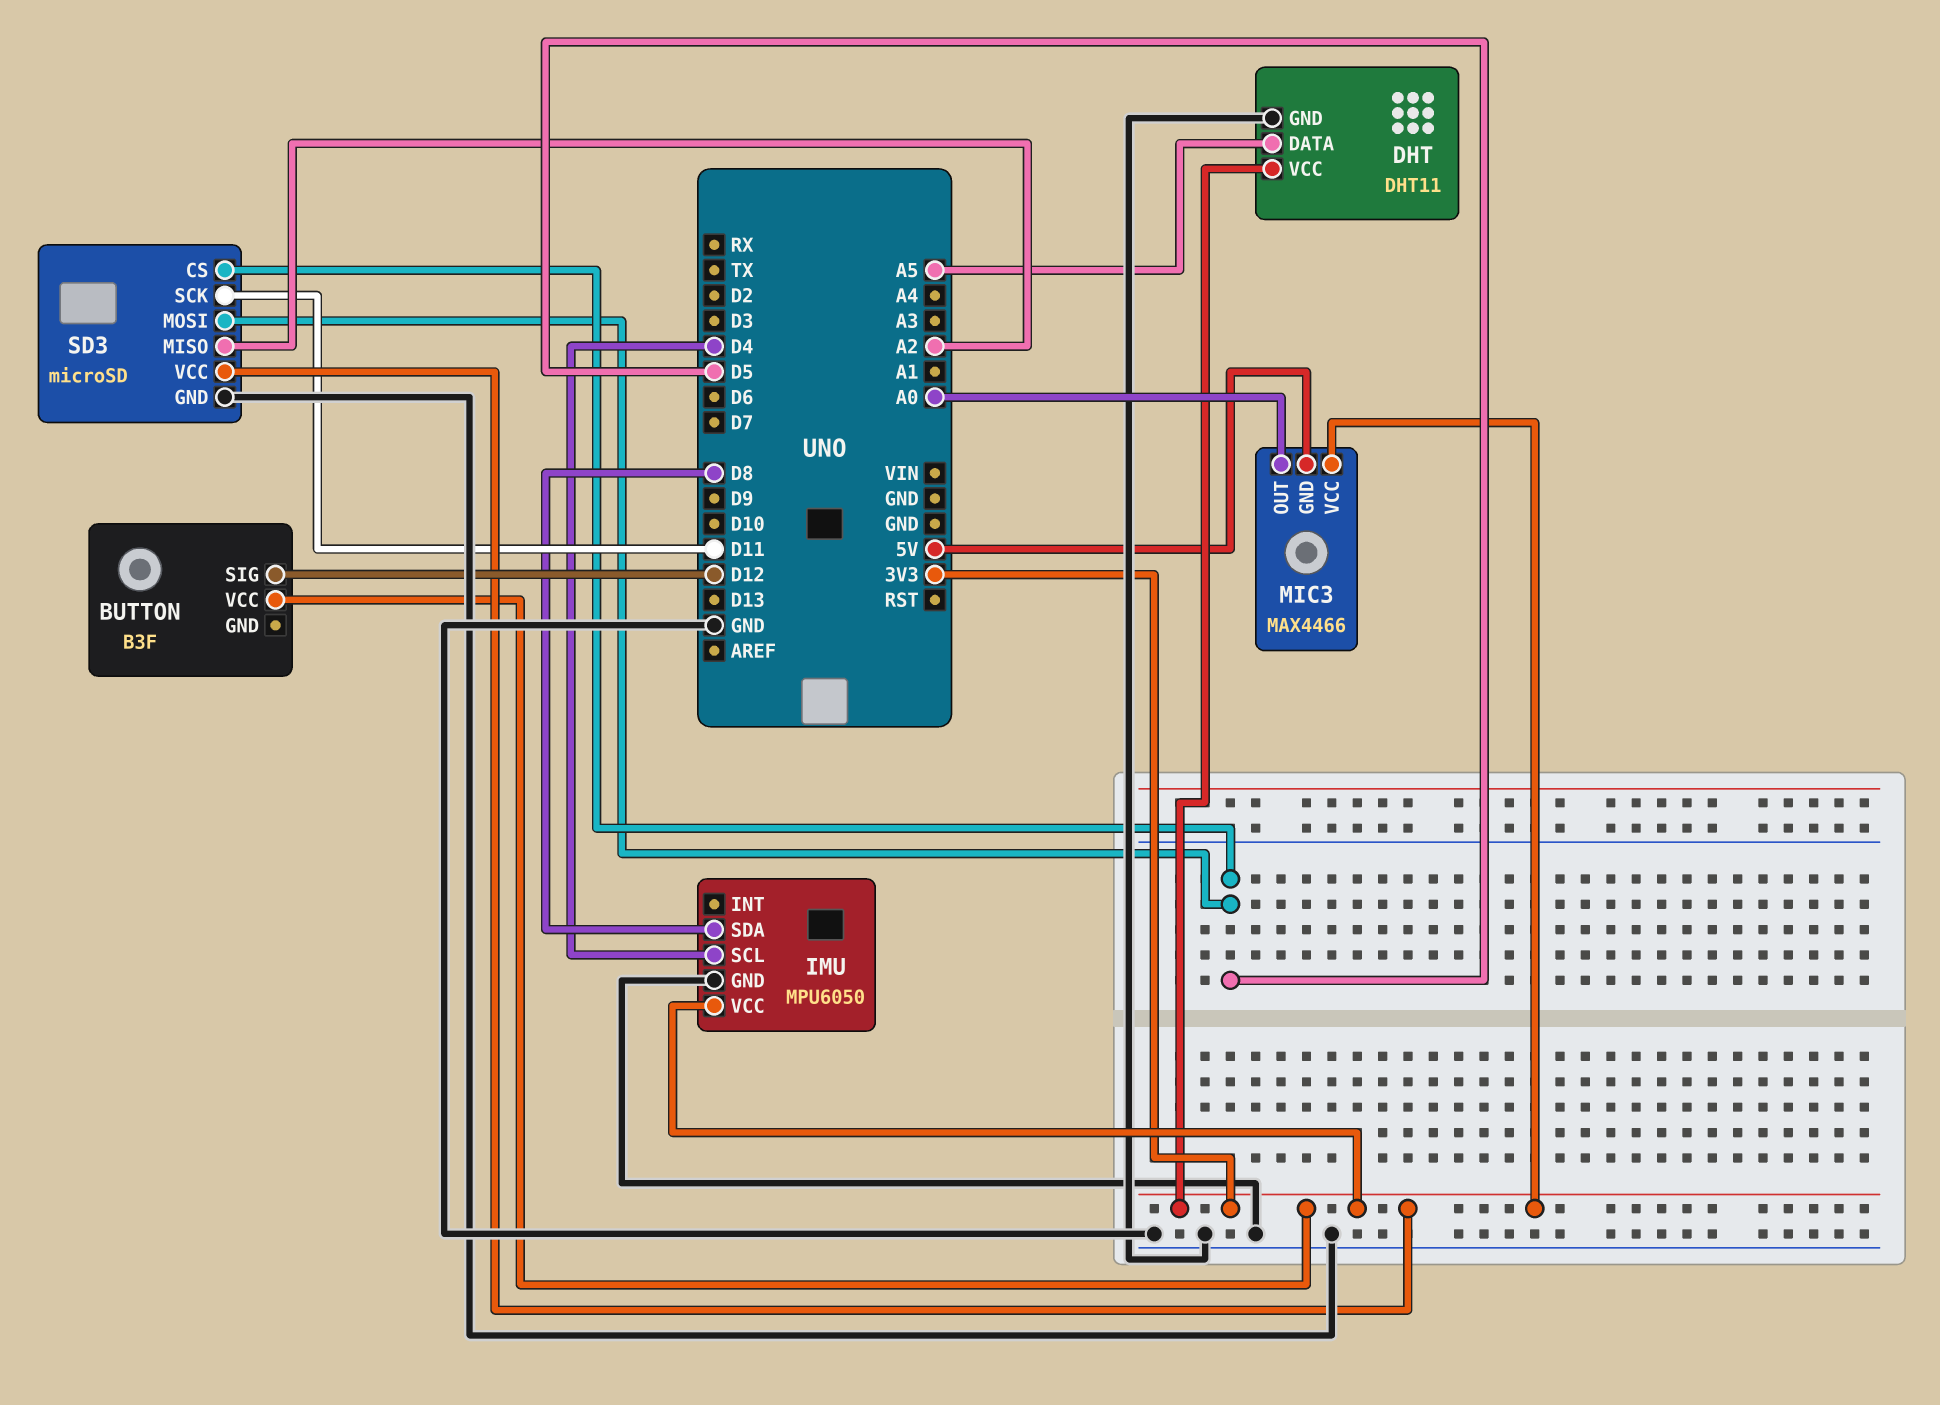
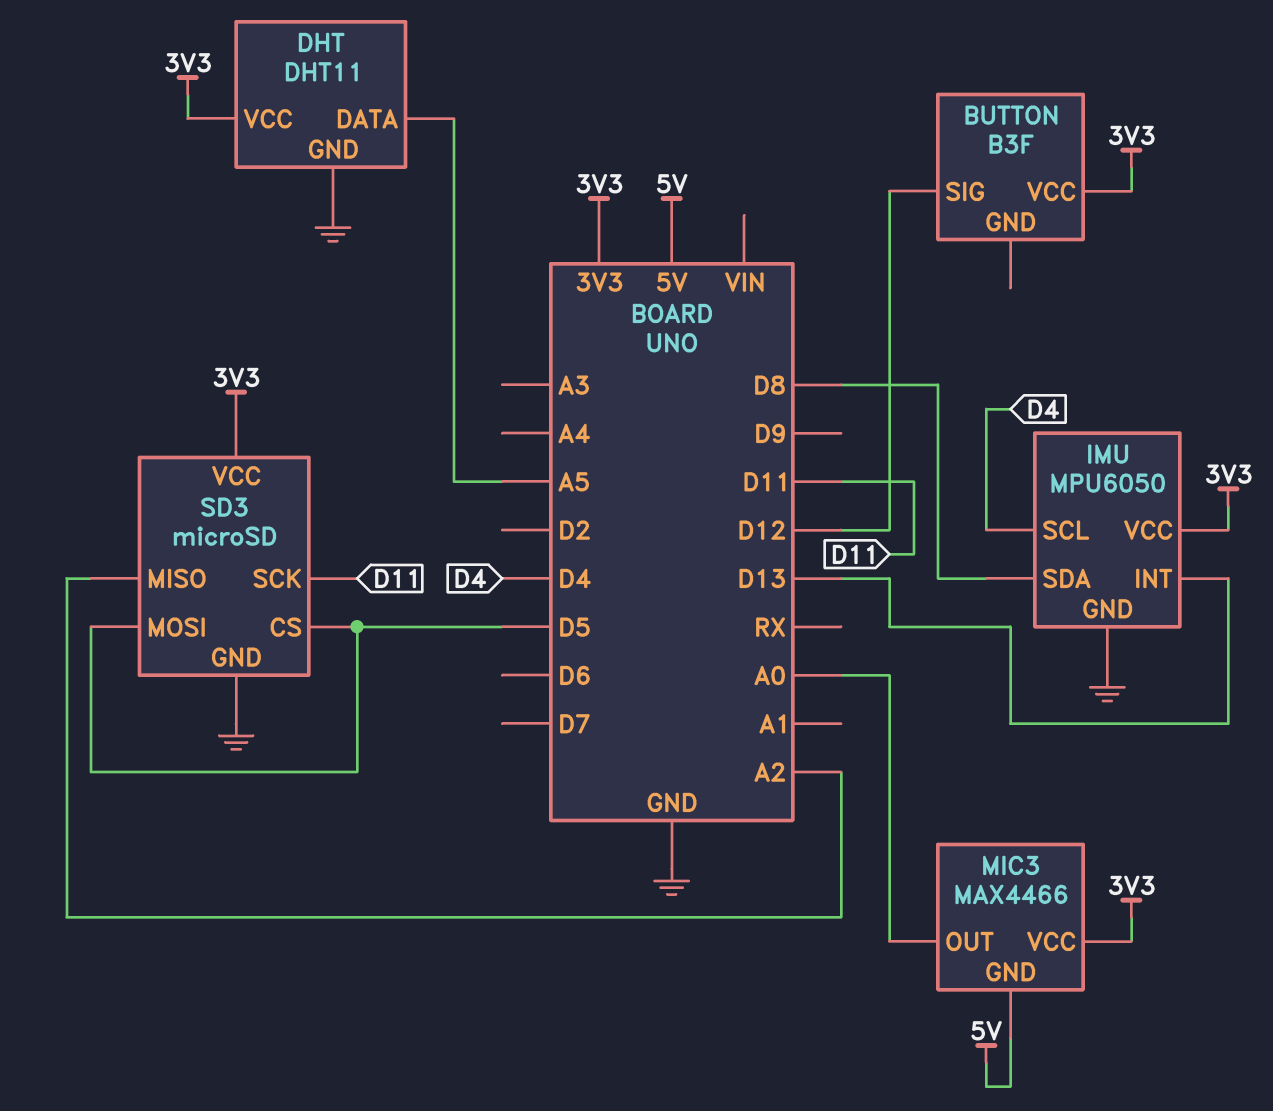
IMU pin INT: none -> D13

